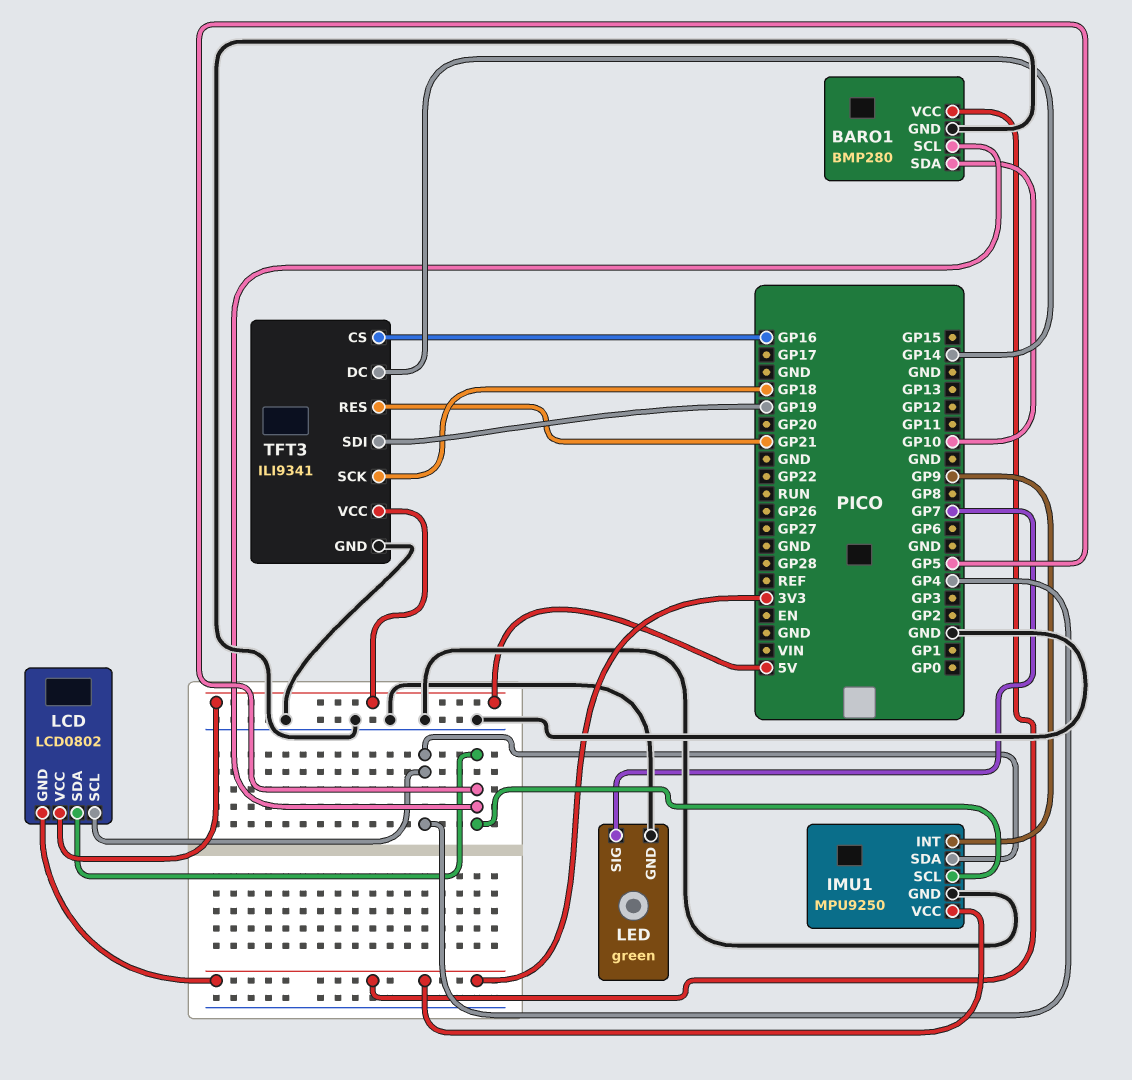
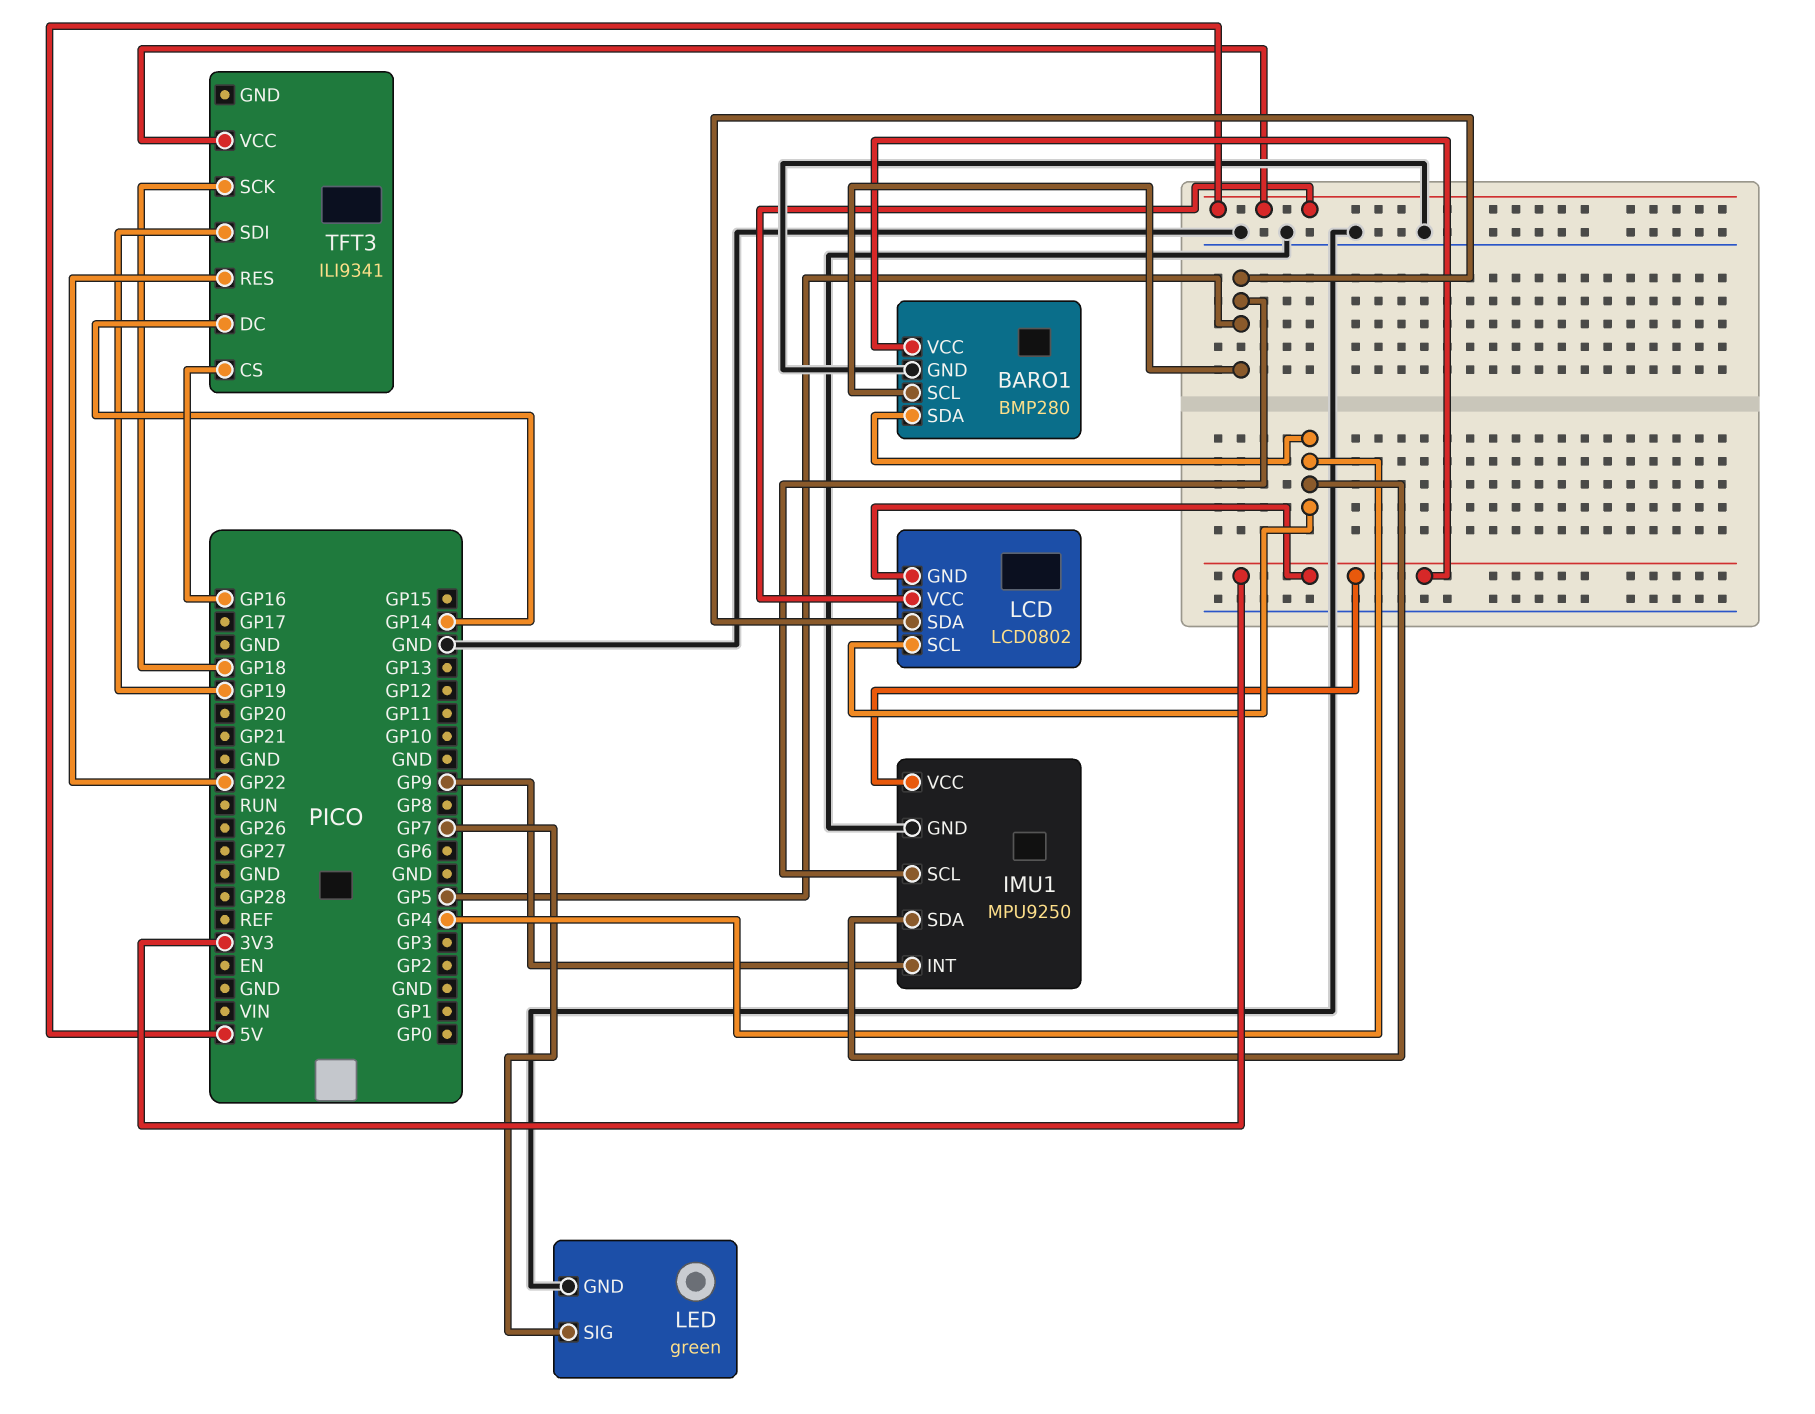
BARO1 pin SDA: GP10 -> GP4
TFT3 pin GND: GND -> none
TFT3 pin RES: GP21 -> GP22

